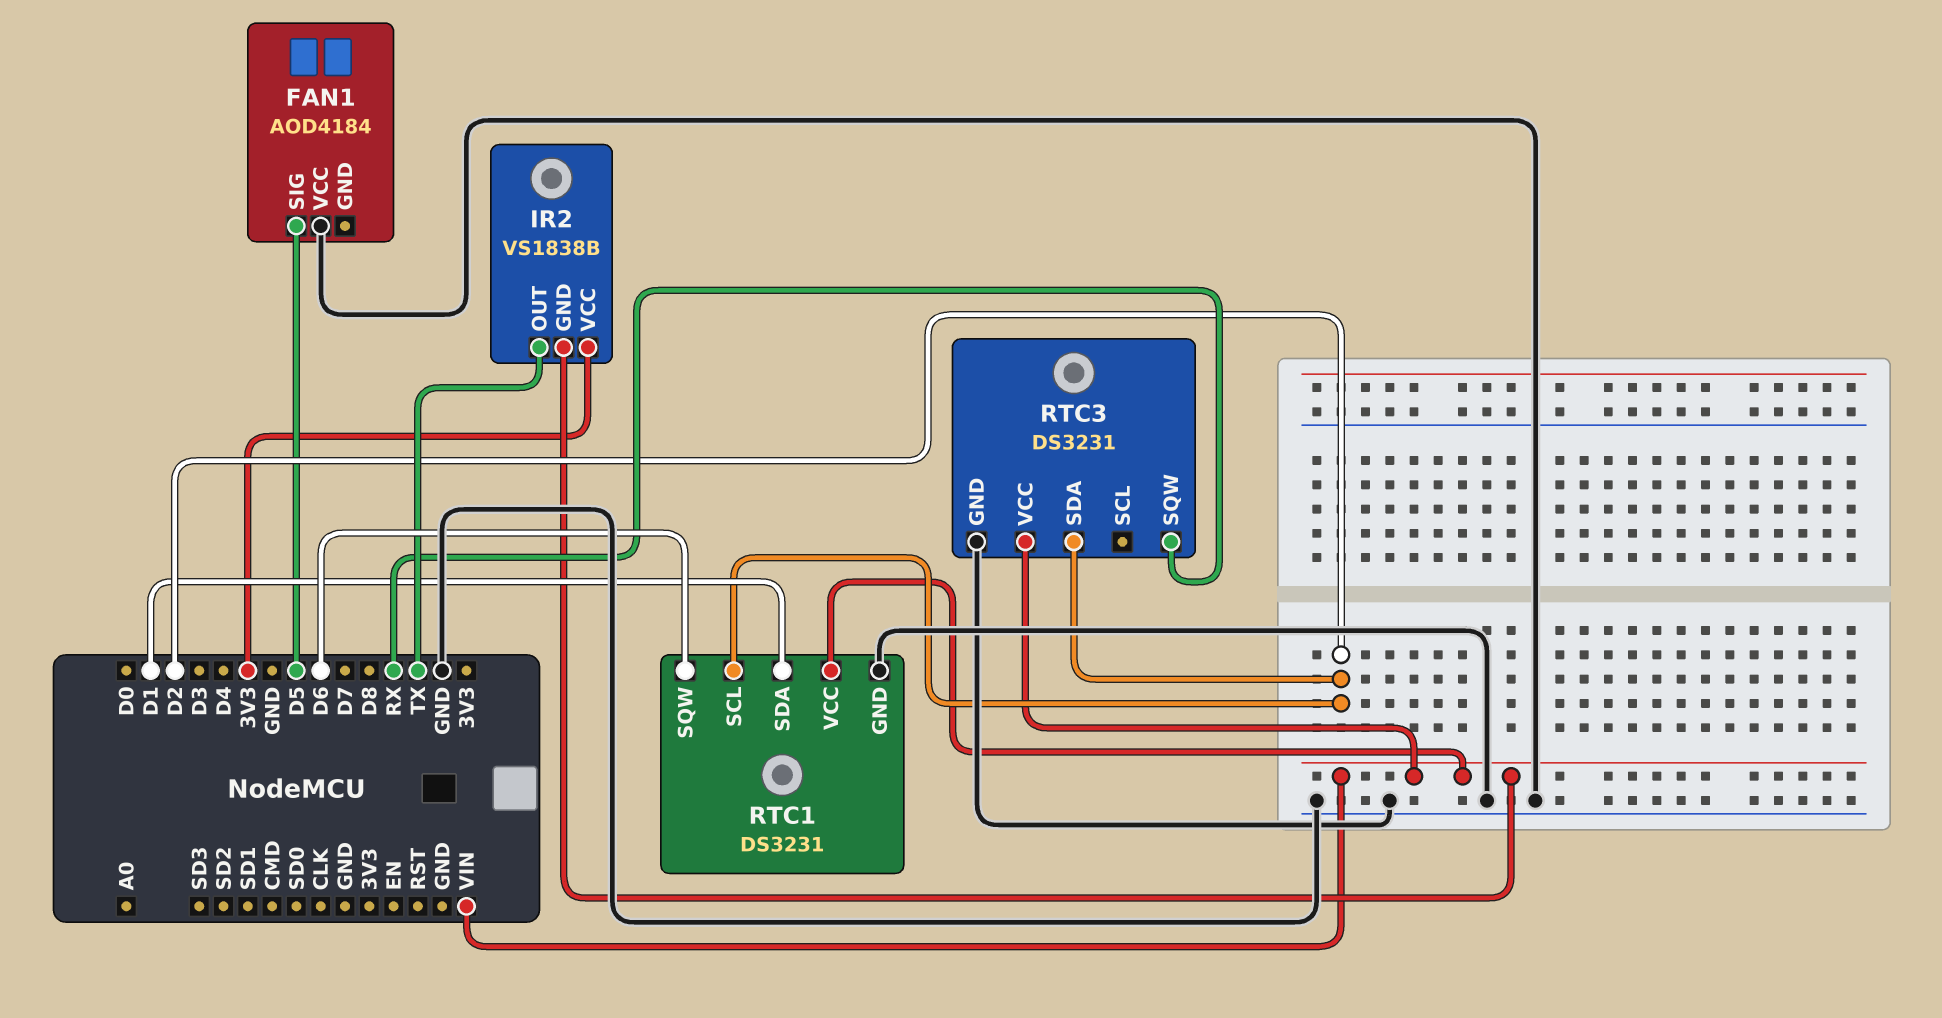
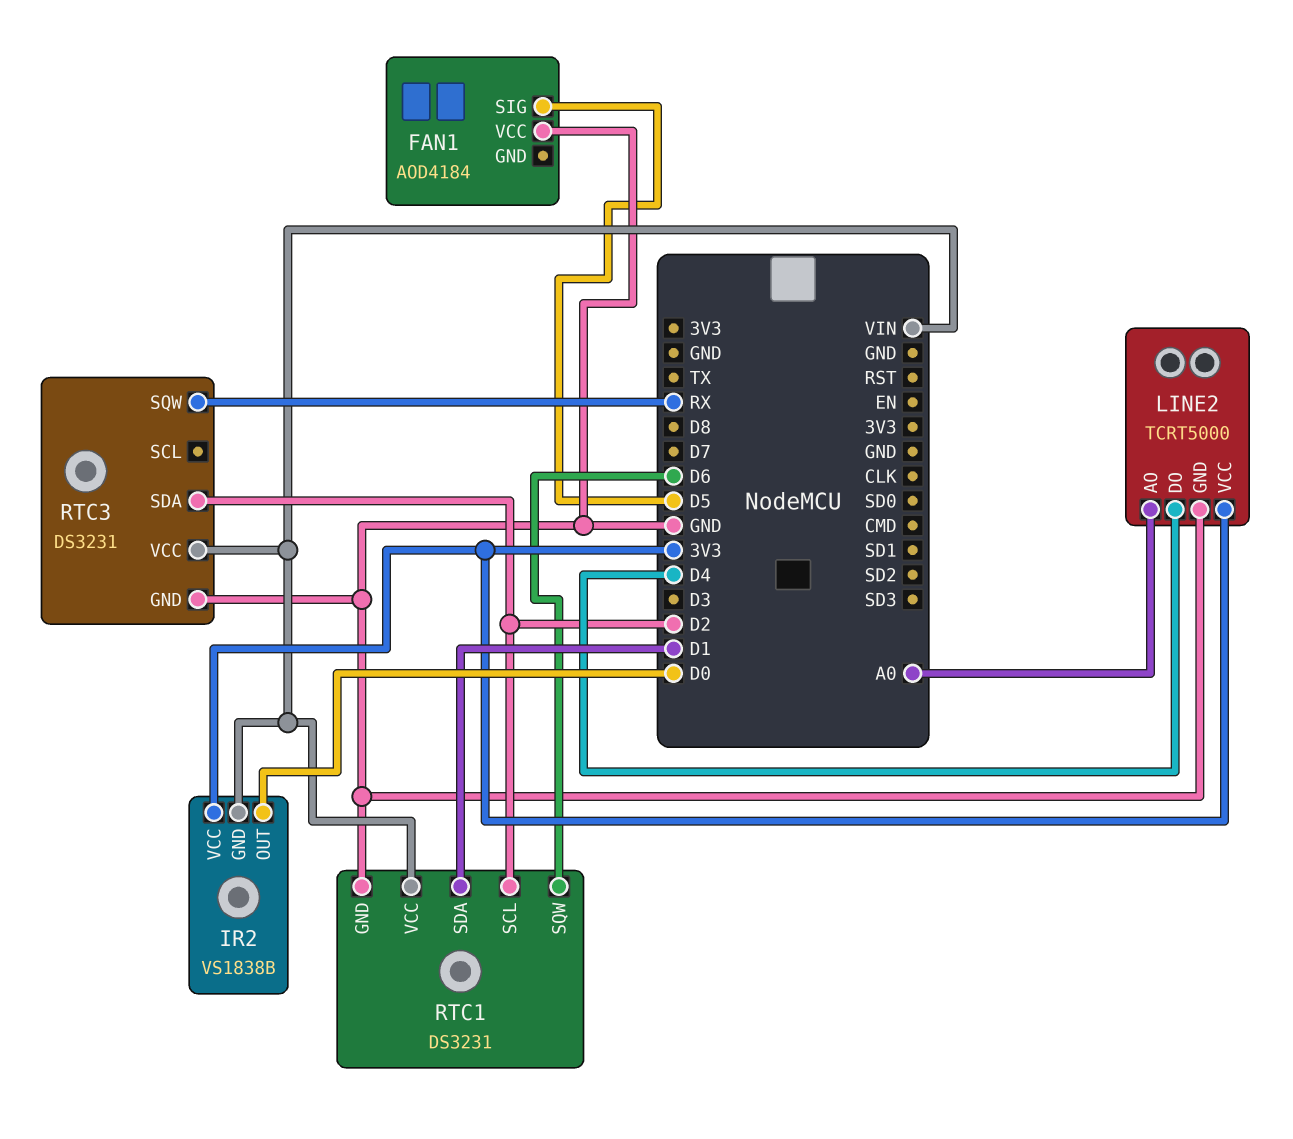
IR2 pin OUT: TX -> D0
LINE2: none -> TCRT5000
LINE2 pin AO: none -> A0
LINE2 pin DO: none -> D4
LINE2 pin GND: none -> GND
LINE2 pin VCC: none -> 3V3

